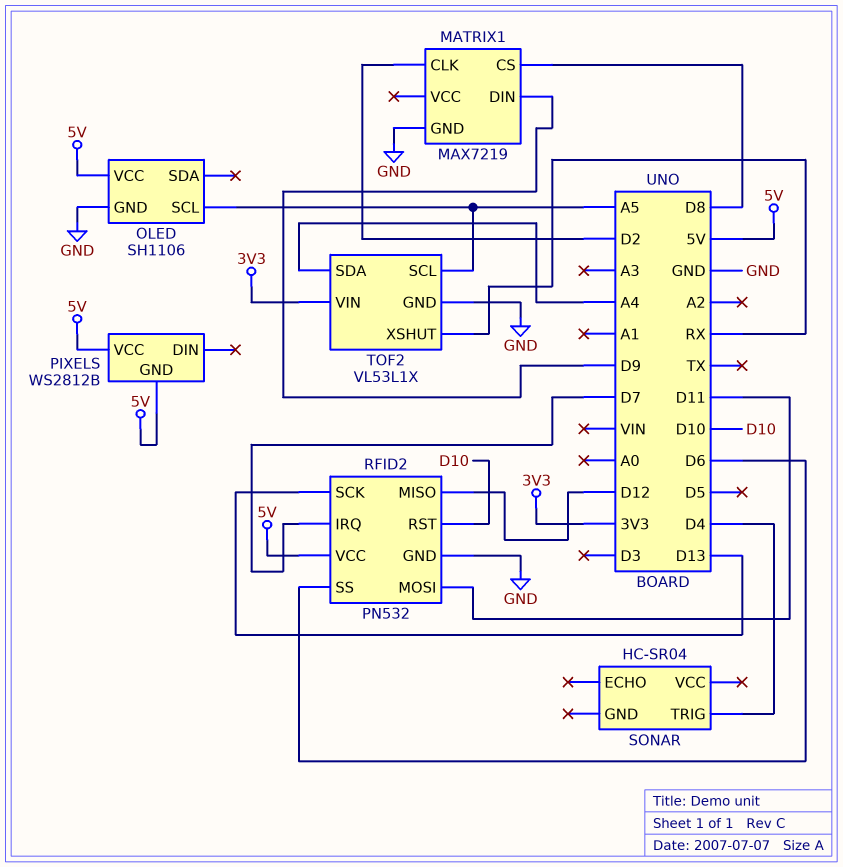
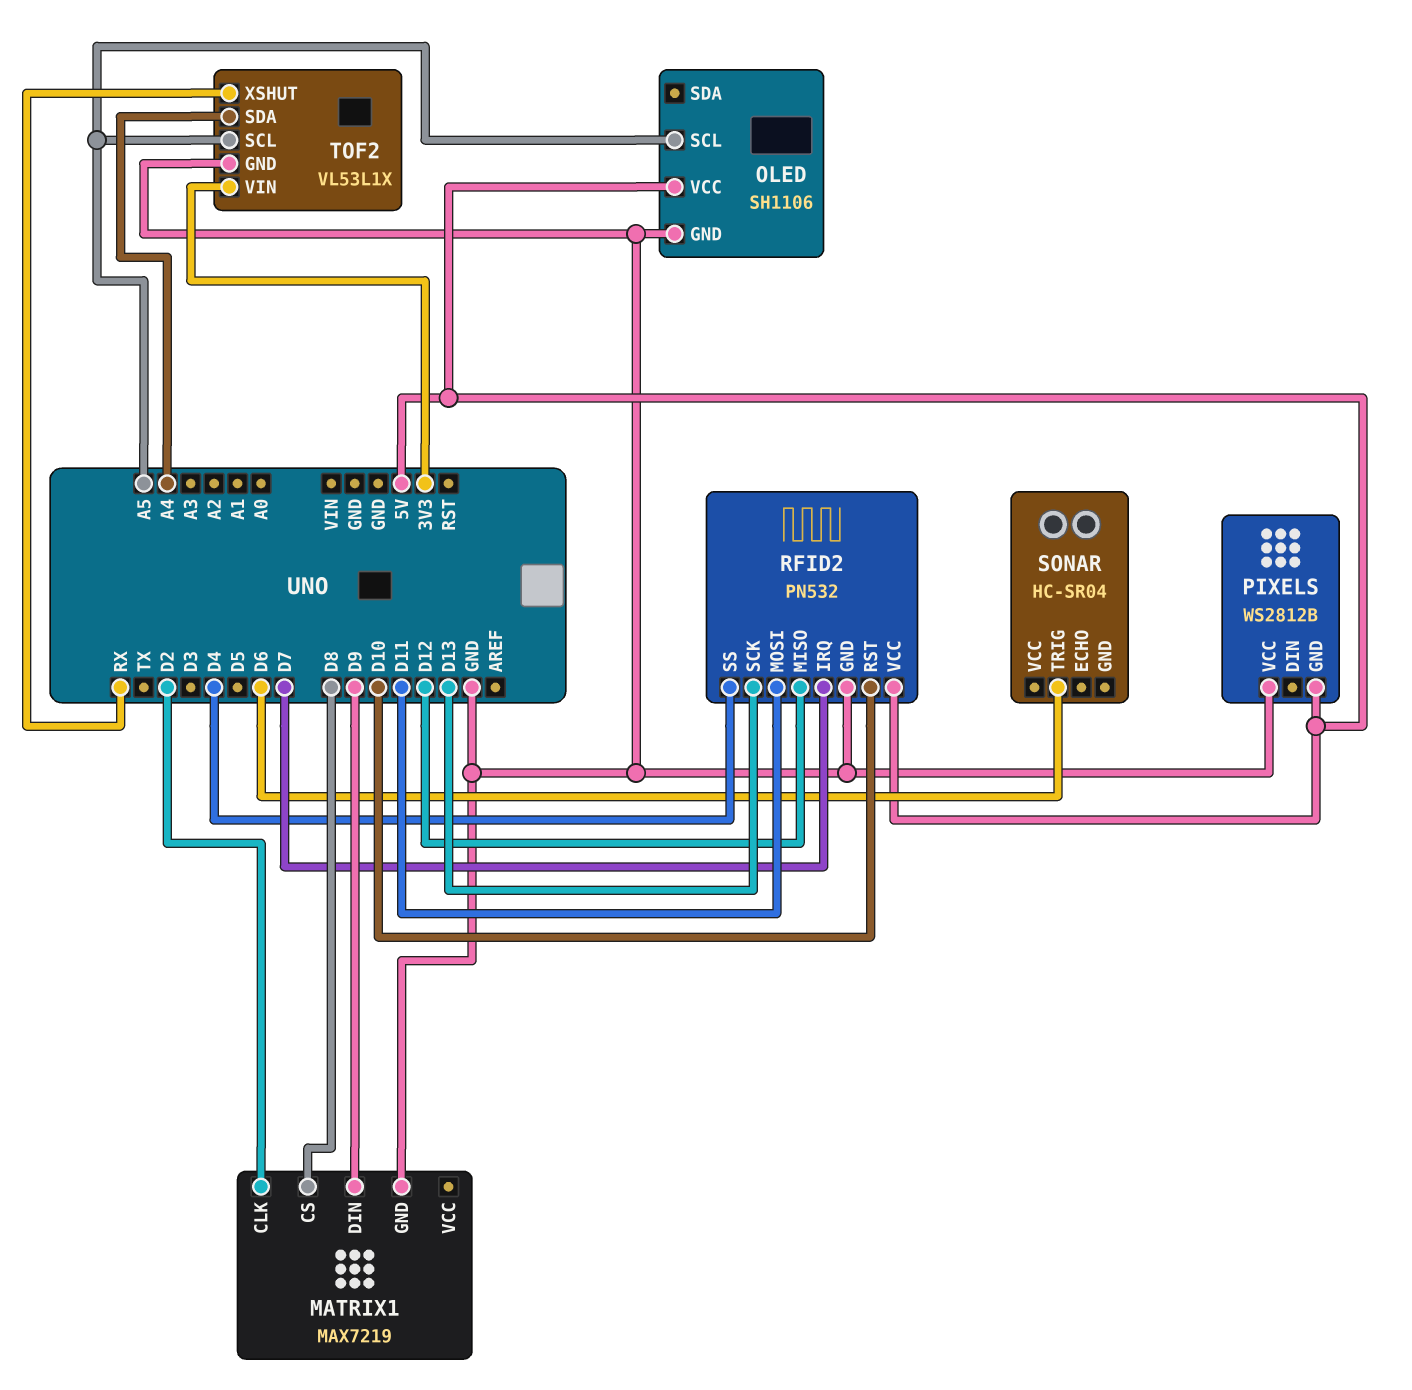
PIXELS pin VCC: 5V -> GND
RFID2 pin SS: D6 -> D4
SONAR pin TRIG: D4 -> D6

